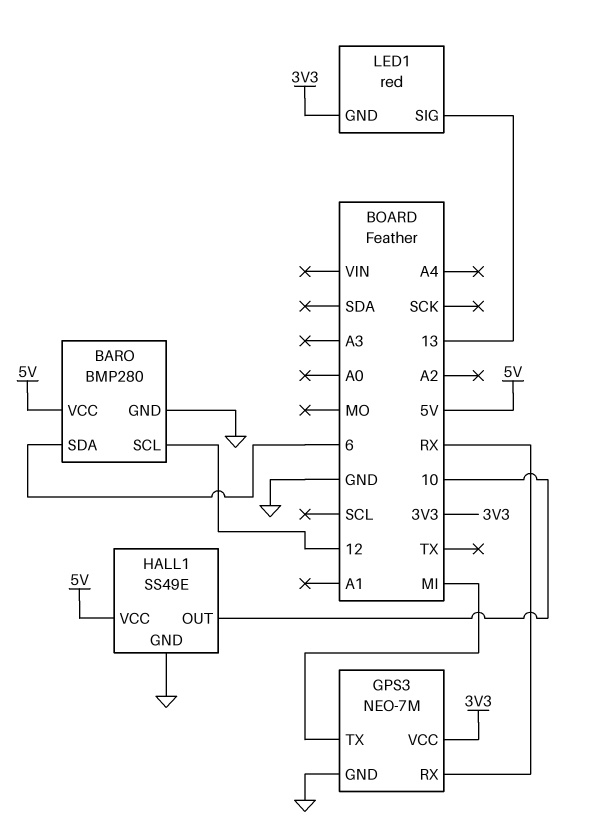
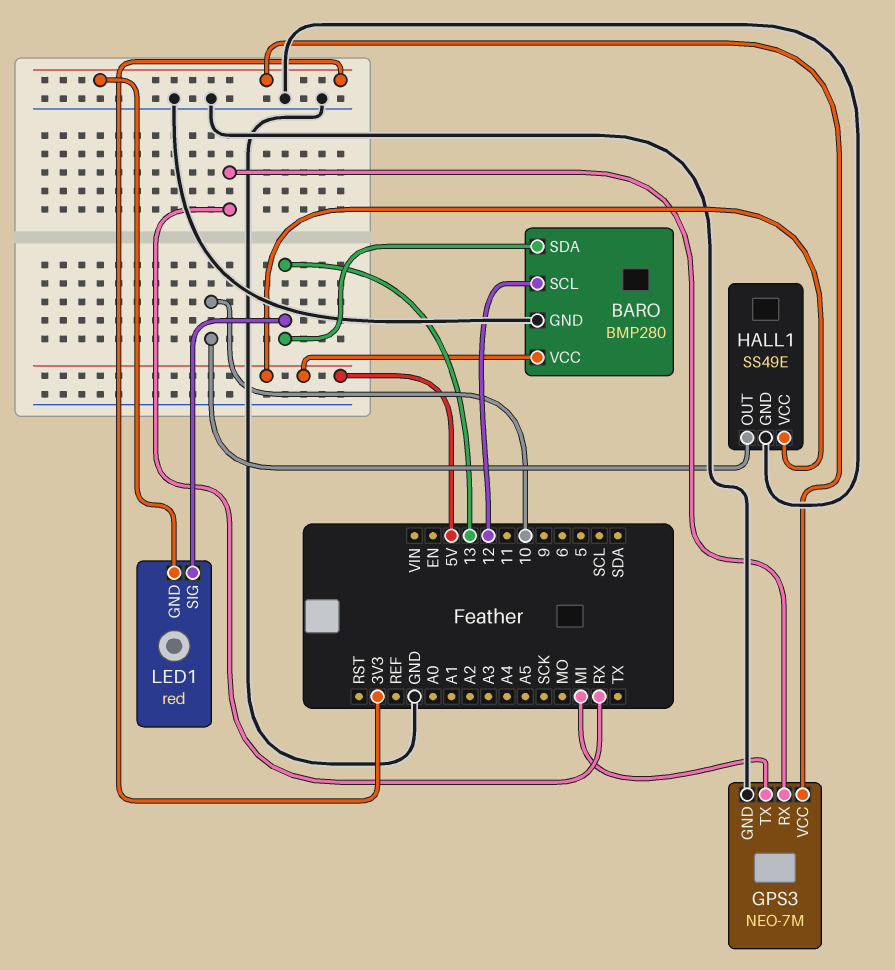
BARO pin SDA: 6 -> 13

